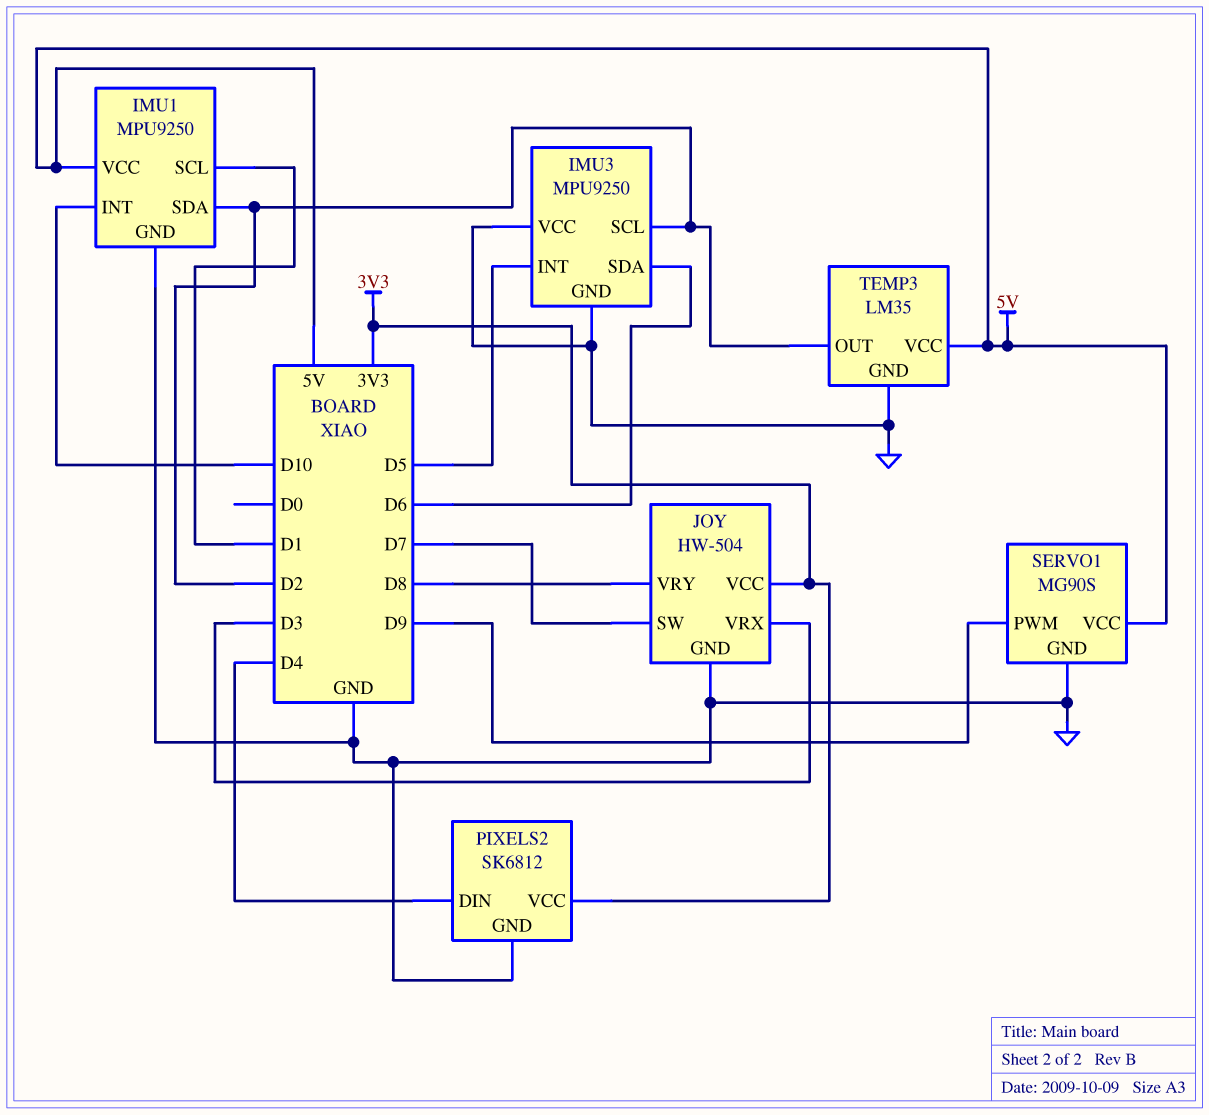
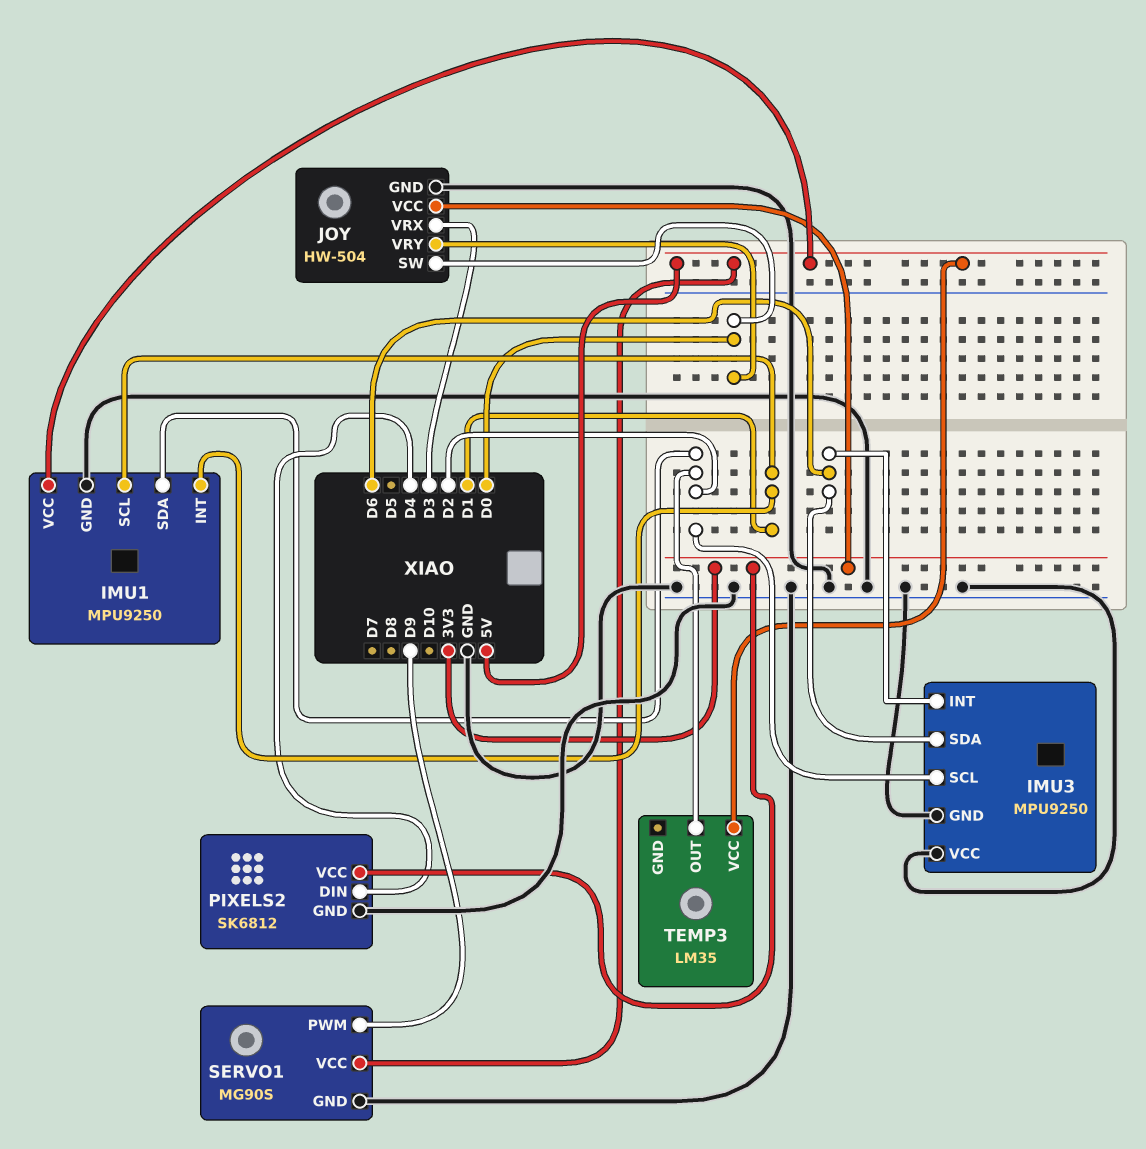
IMU1 pin INT: D10 -> D1
IMU3 pin INT: D5 -> D6
JOY pin SW: D7 -> D0
JOY pin VRY: D8 -> D0
TEMP3 pin GND: GND -> none

